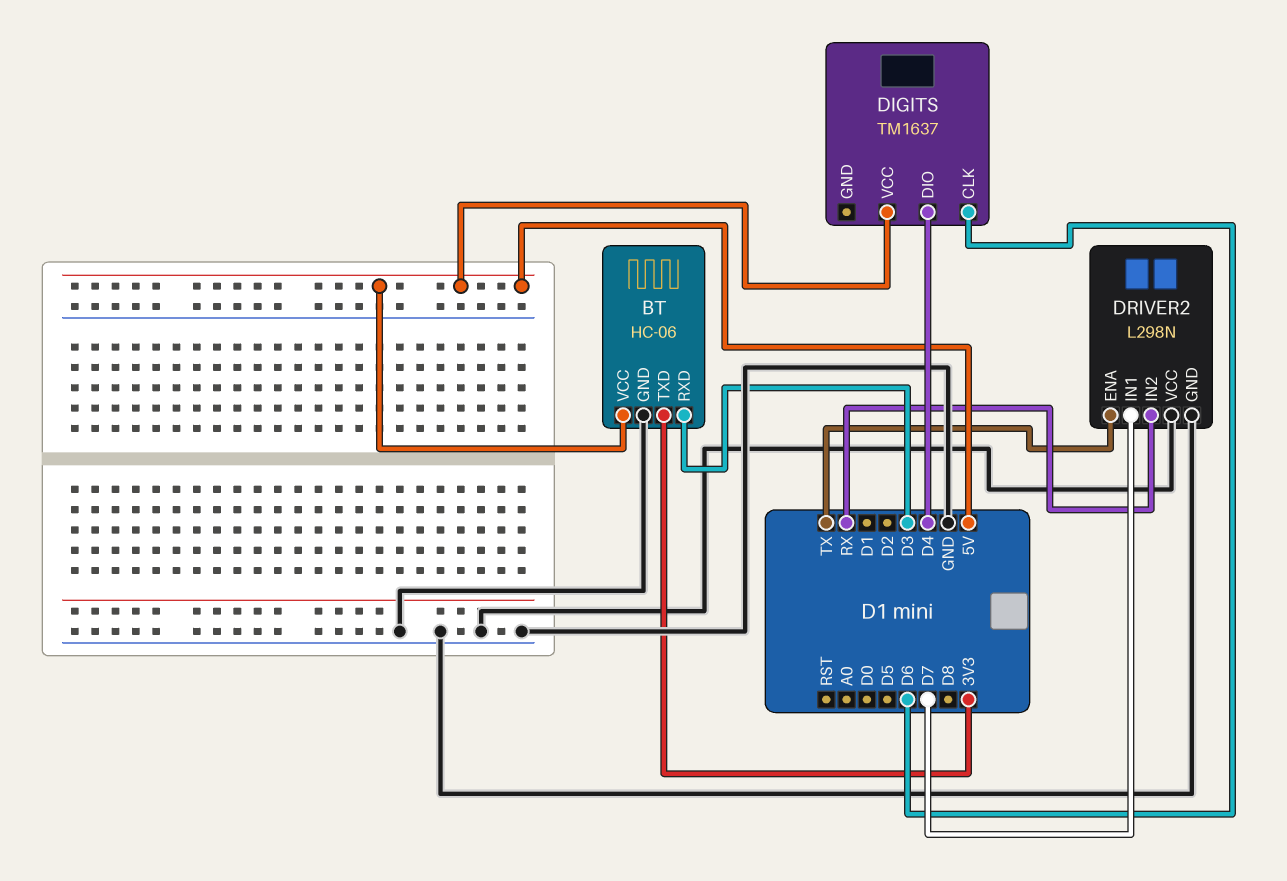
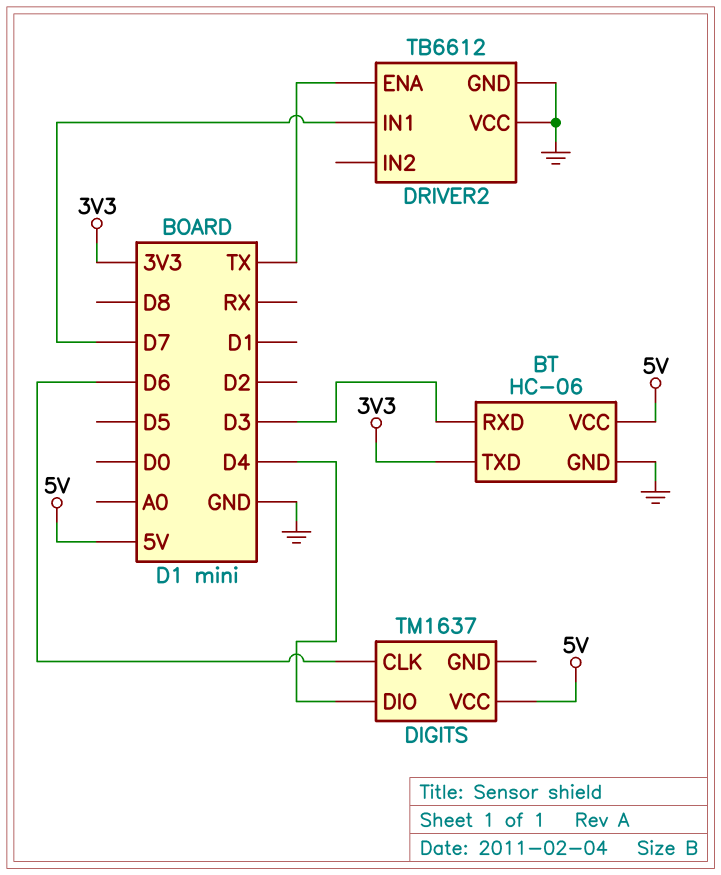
DRIVER2: L298N -> TB6612
DRIVER2 pin IN2: RX -> none

